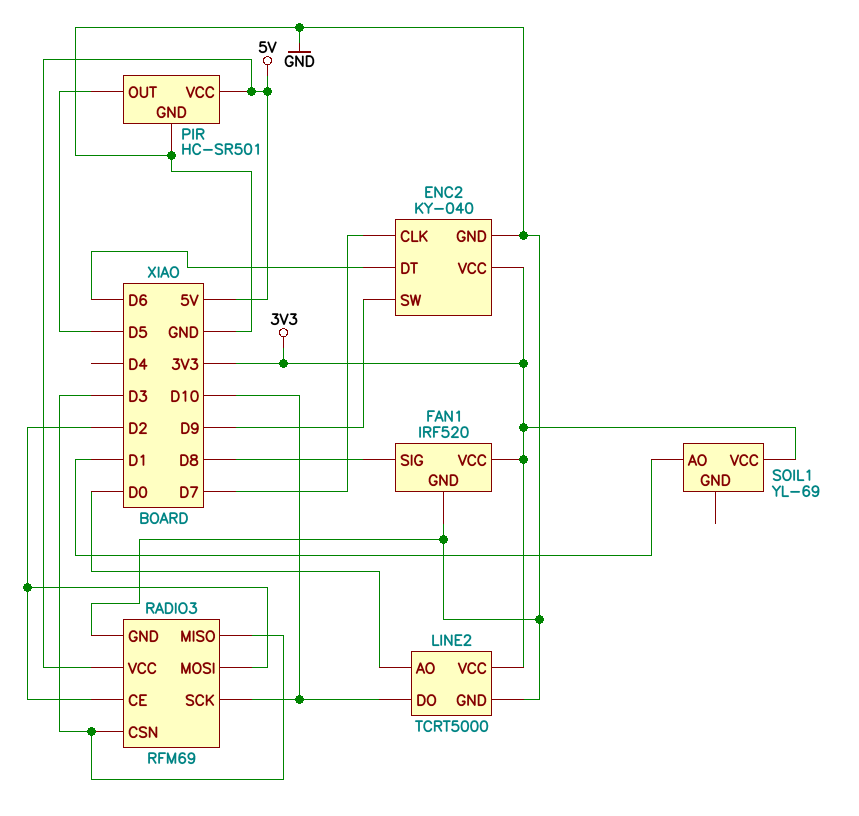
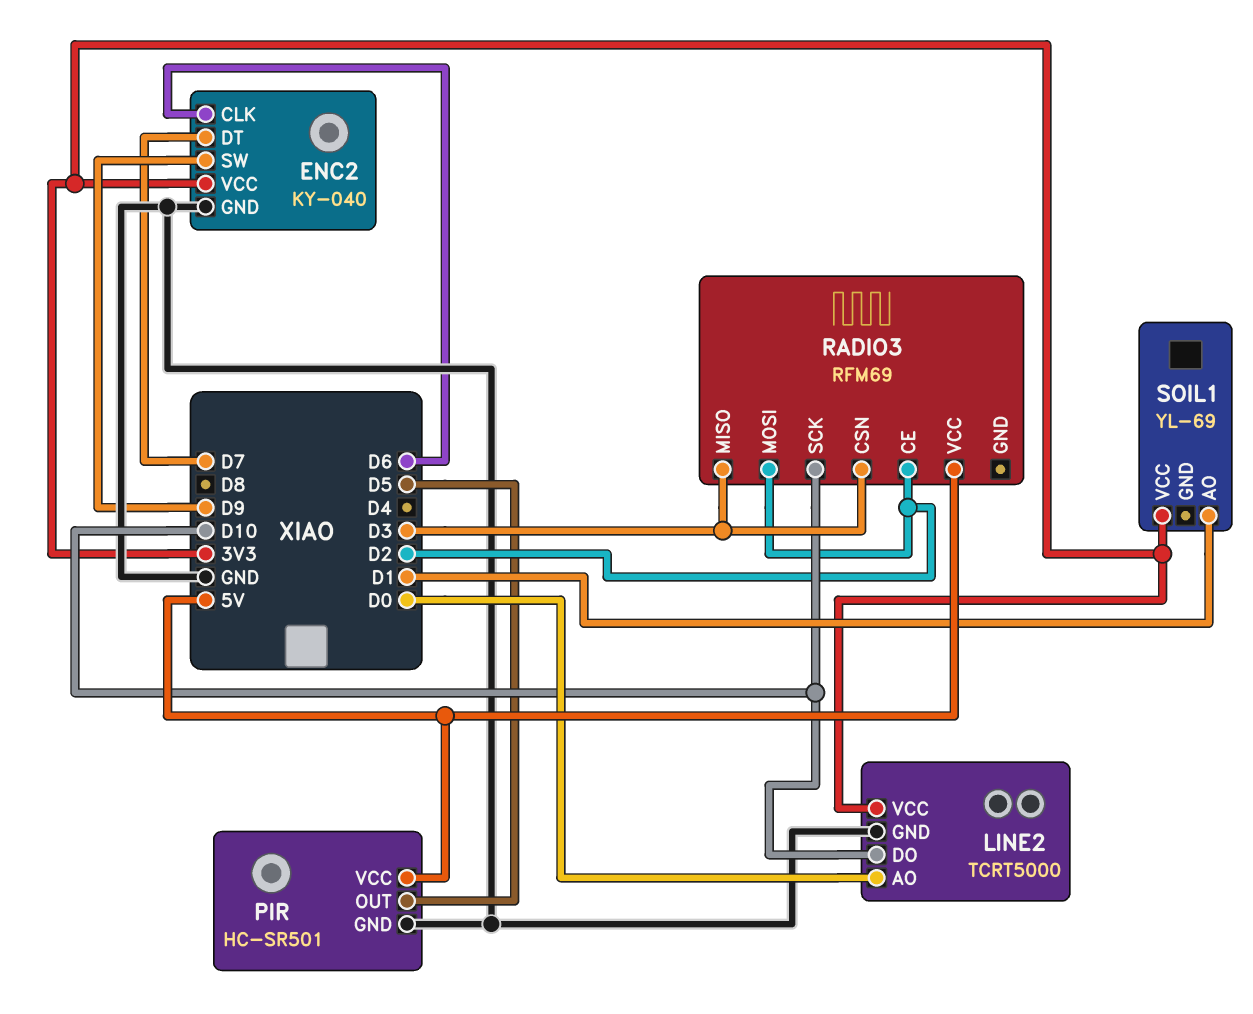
ENC2 pin CLK: D7 -> D6
ENC2 pin DT: D6 -> D7
FAN1: IRF520 -> none
FAN1 pin GND: GND -> none
FAN1 pin SIG: D8 -> none
FAN1 pin VCC: 3V3 -> none
RADIO3 pin GND: GND -> none

